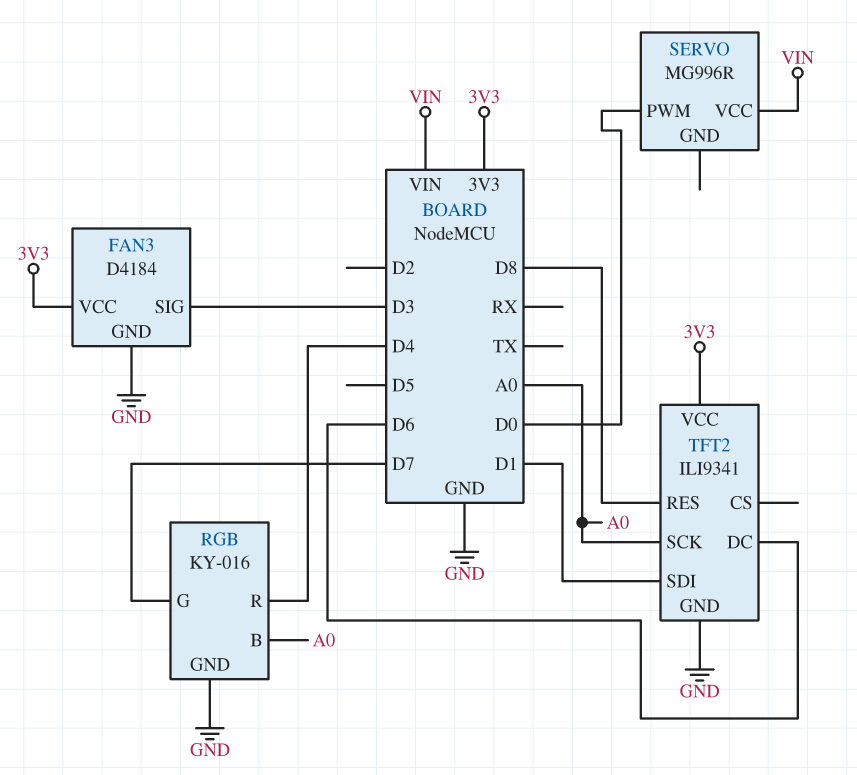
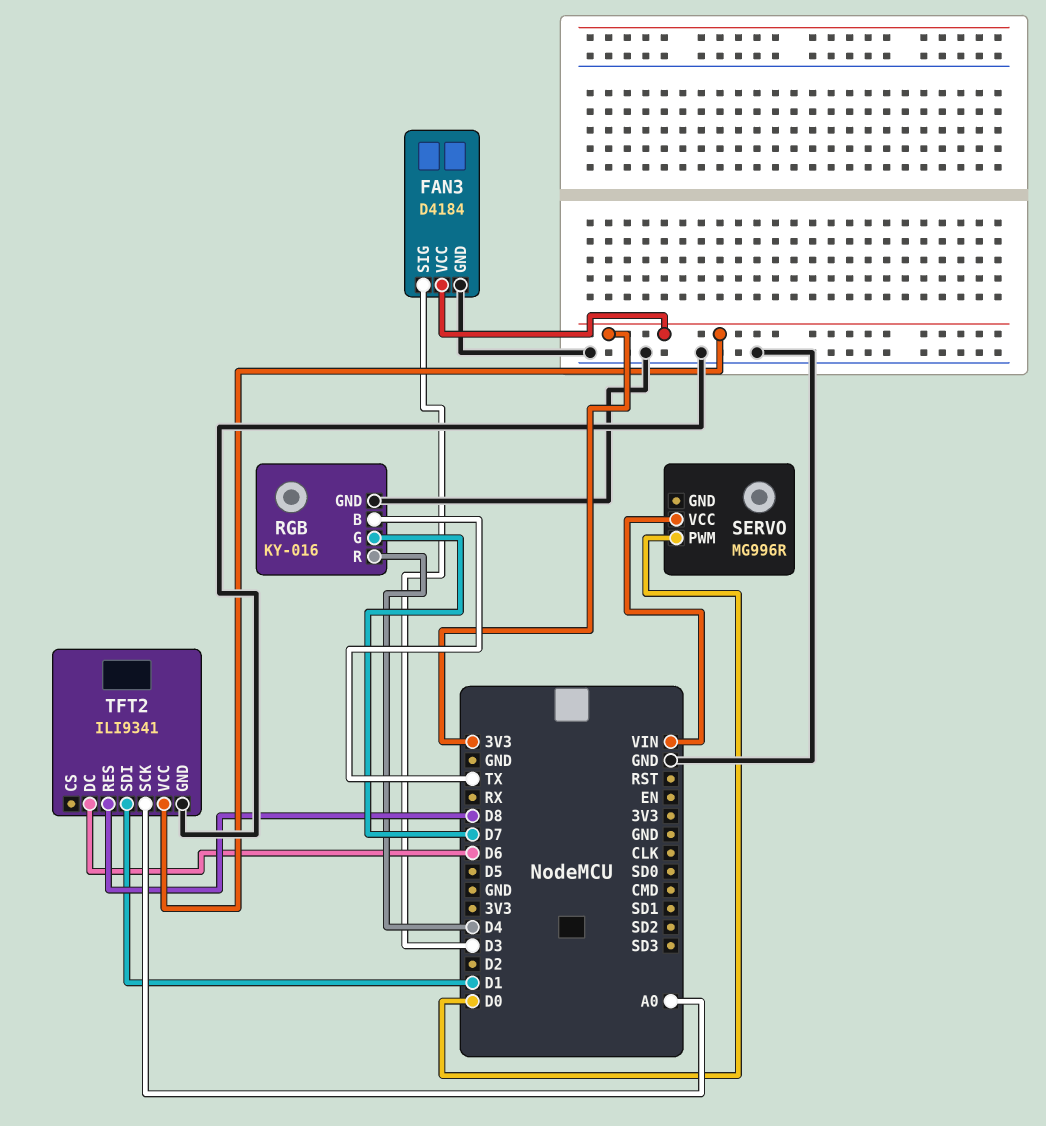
RGB pin B: A0 -> TX

